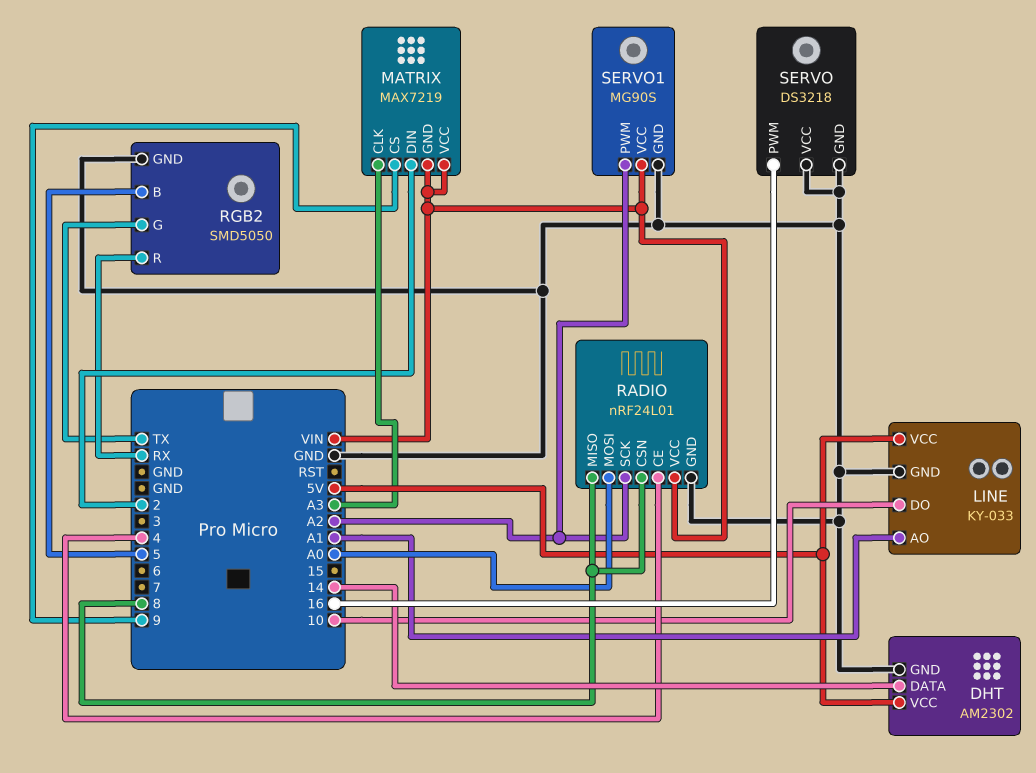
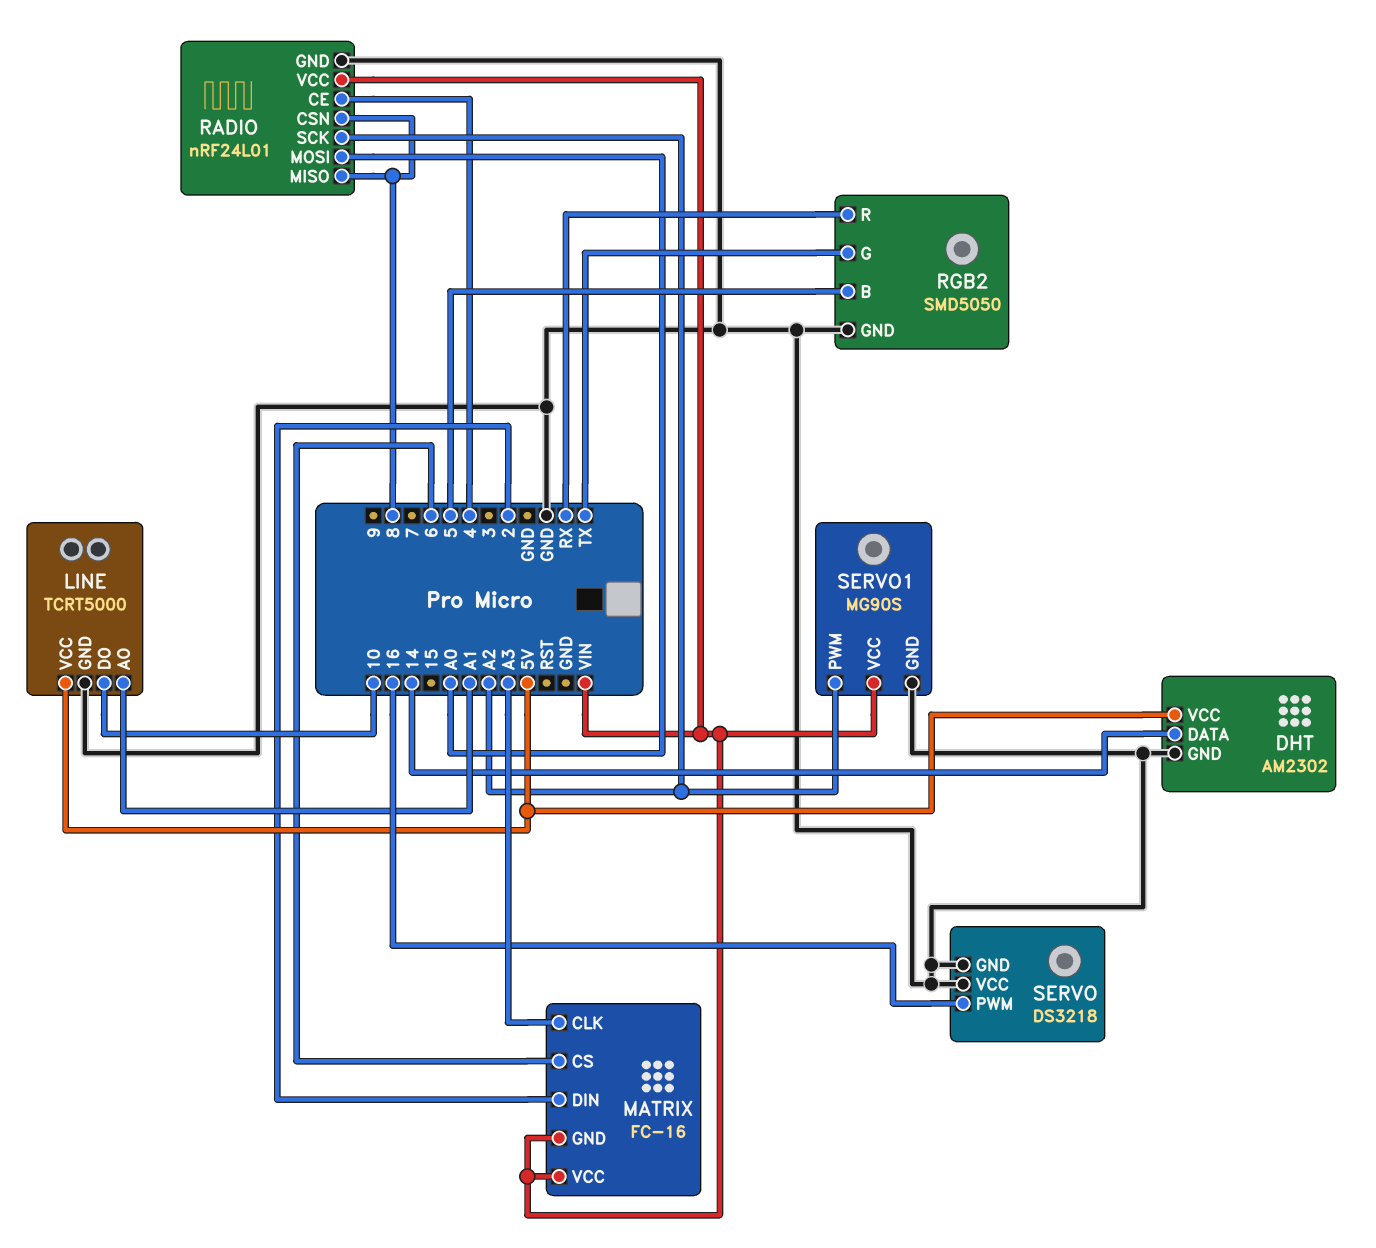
LINE: KY-033 -> TCRT5000
MATRIX: MAX7219 -> FC-16
MATRIX pin CS: 9 -> 6

